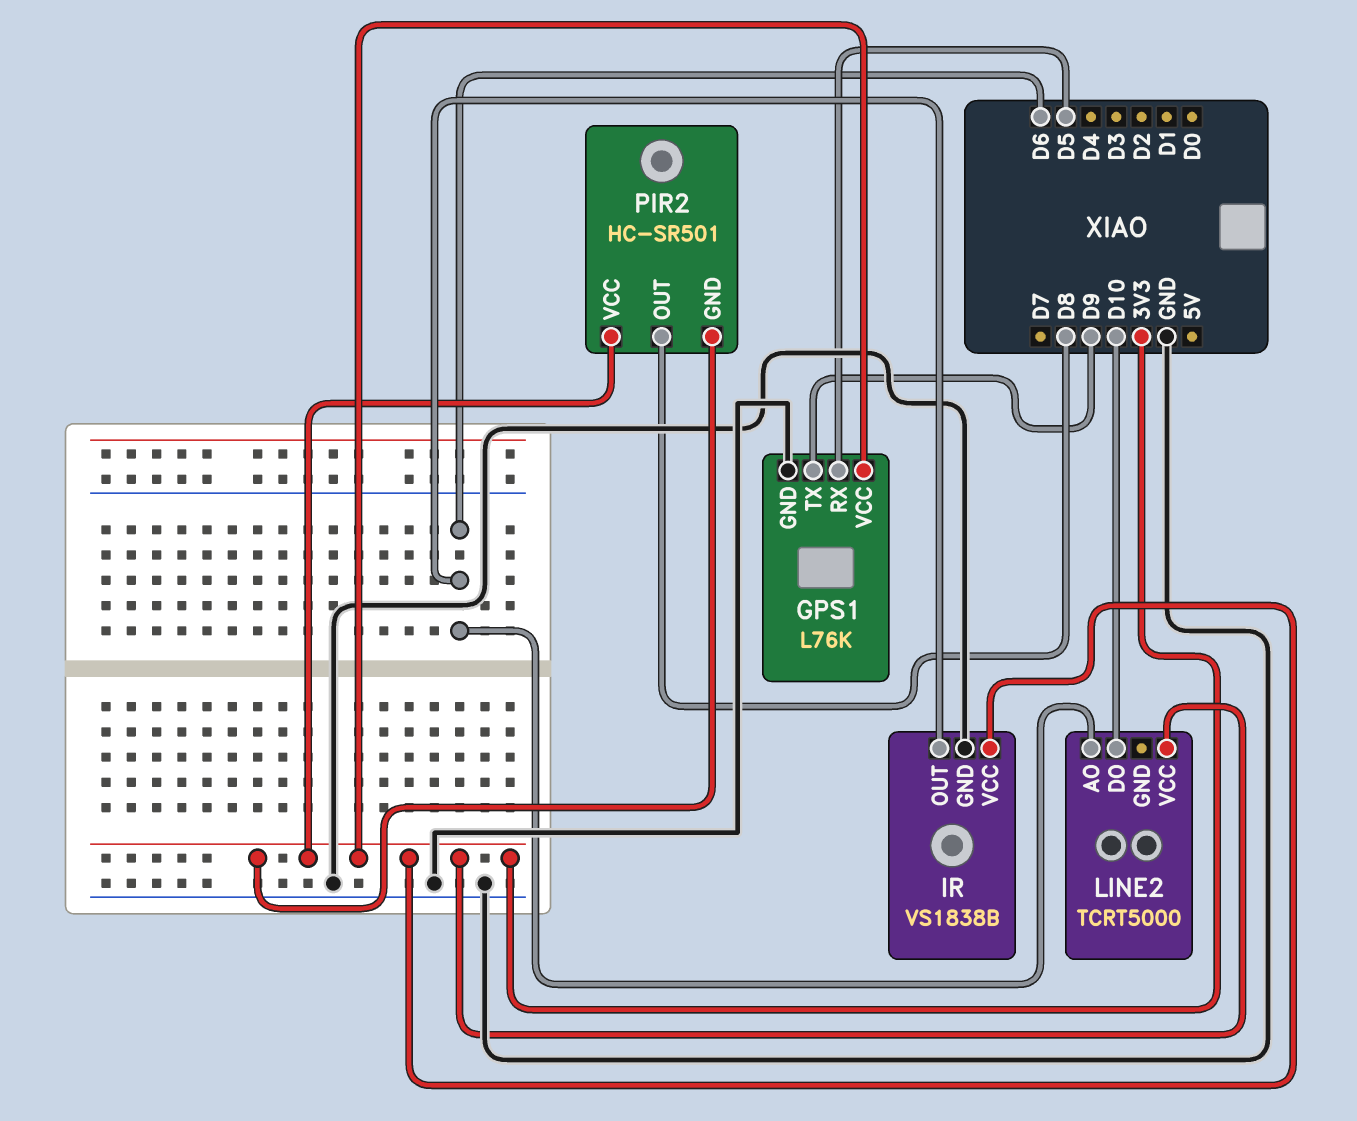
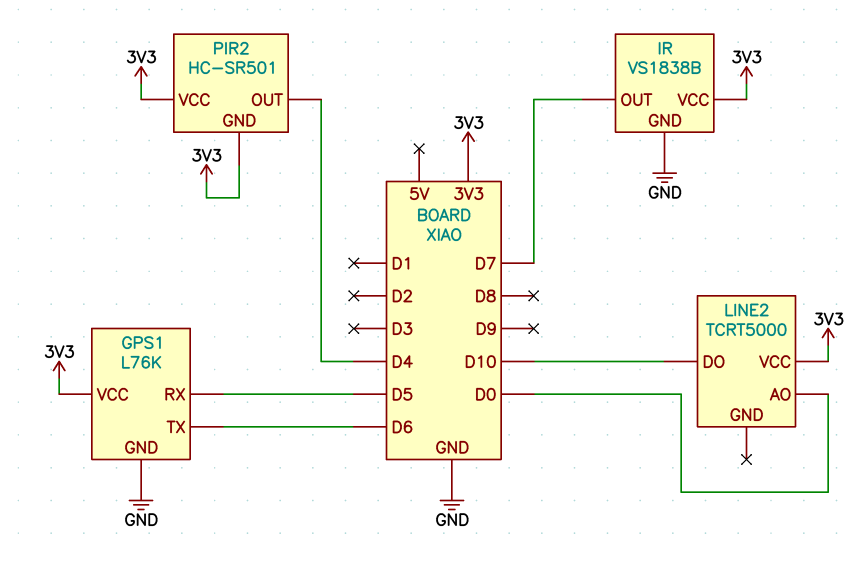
GPS1 pin TX: D9 -> D6
IR pin OUT: D6 -> D7
LINE2 pin AO: D6 -> D0
PIR2 pin OUT: D8 -> D4

